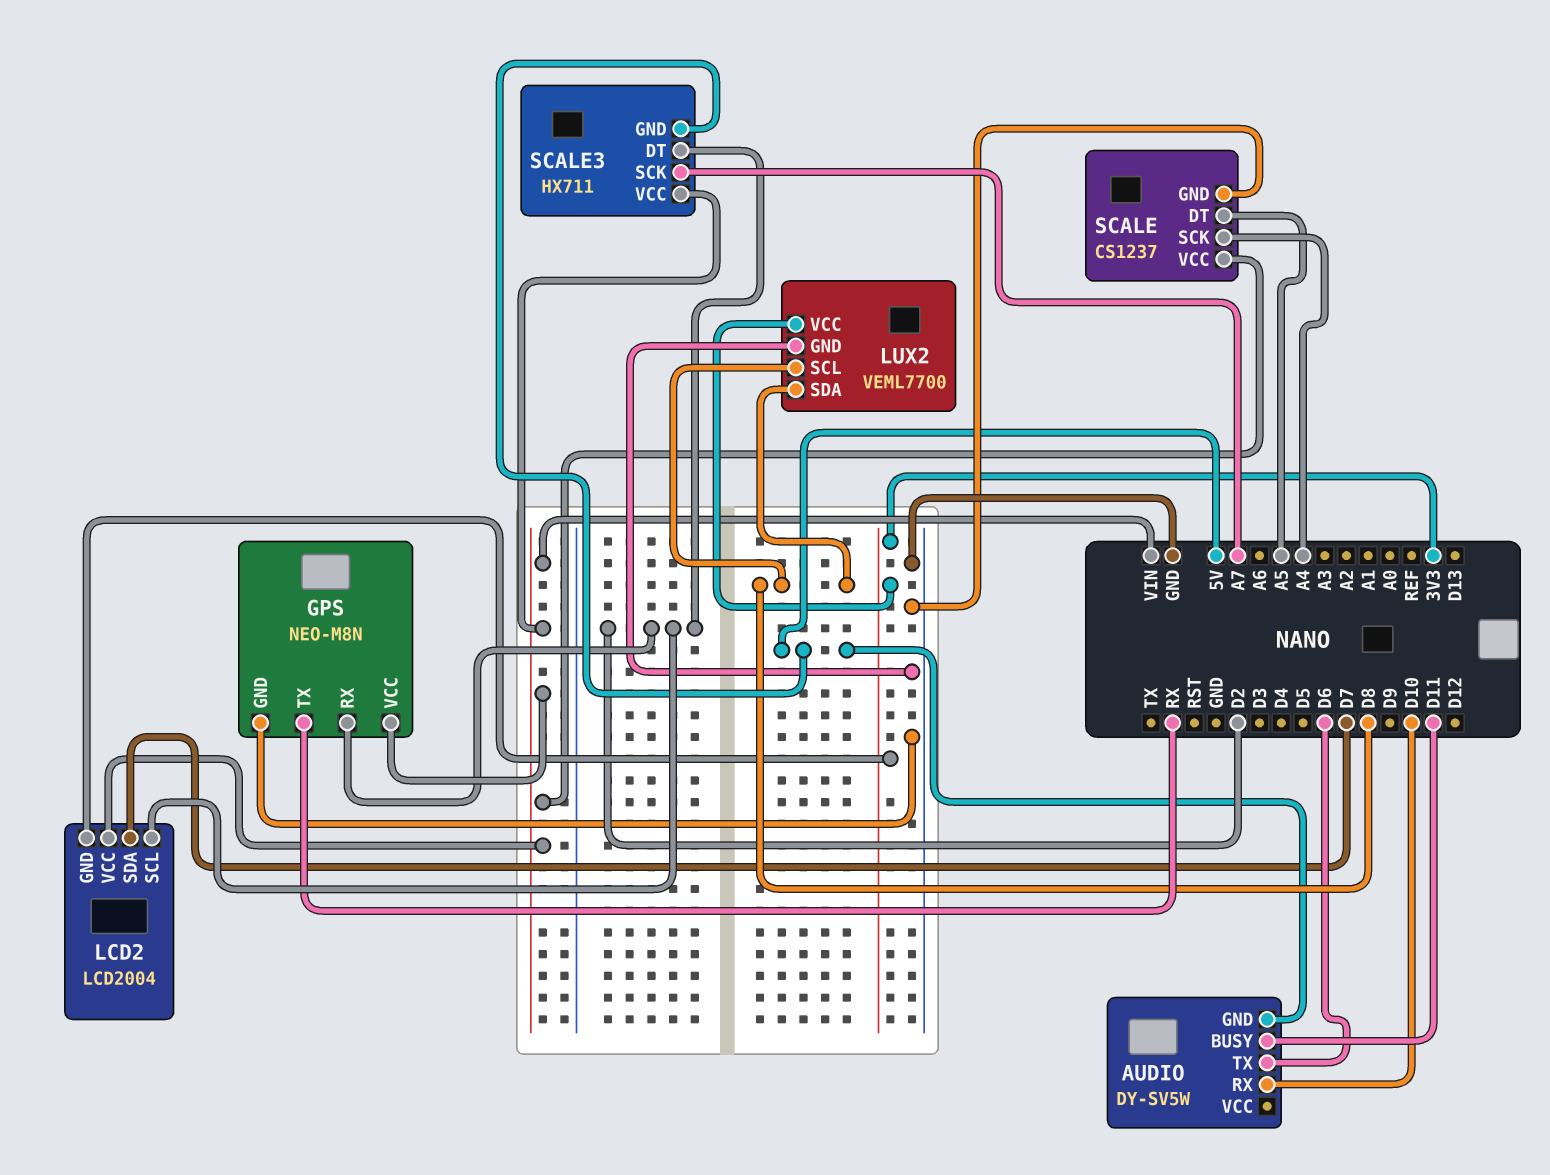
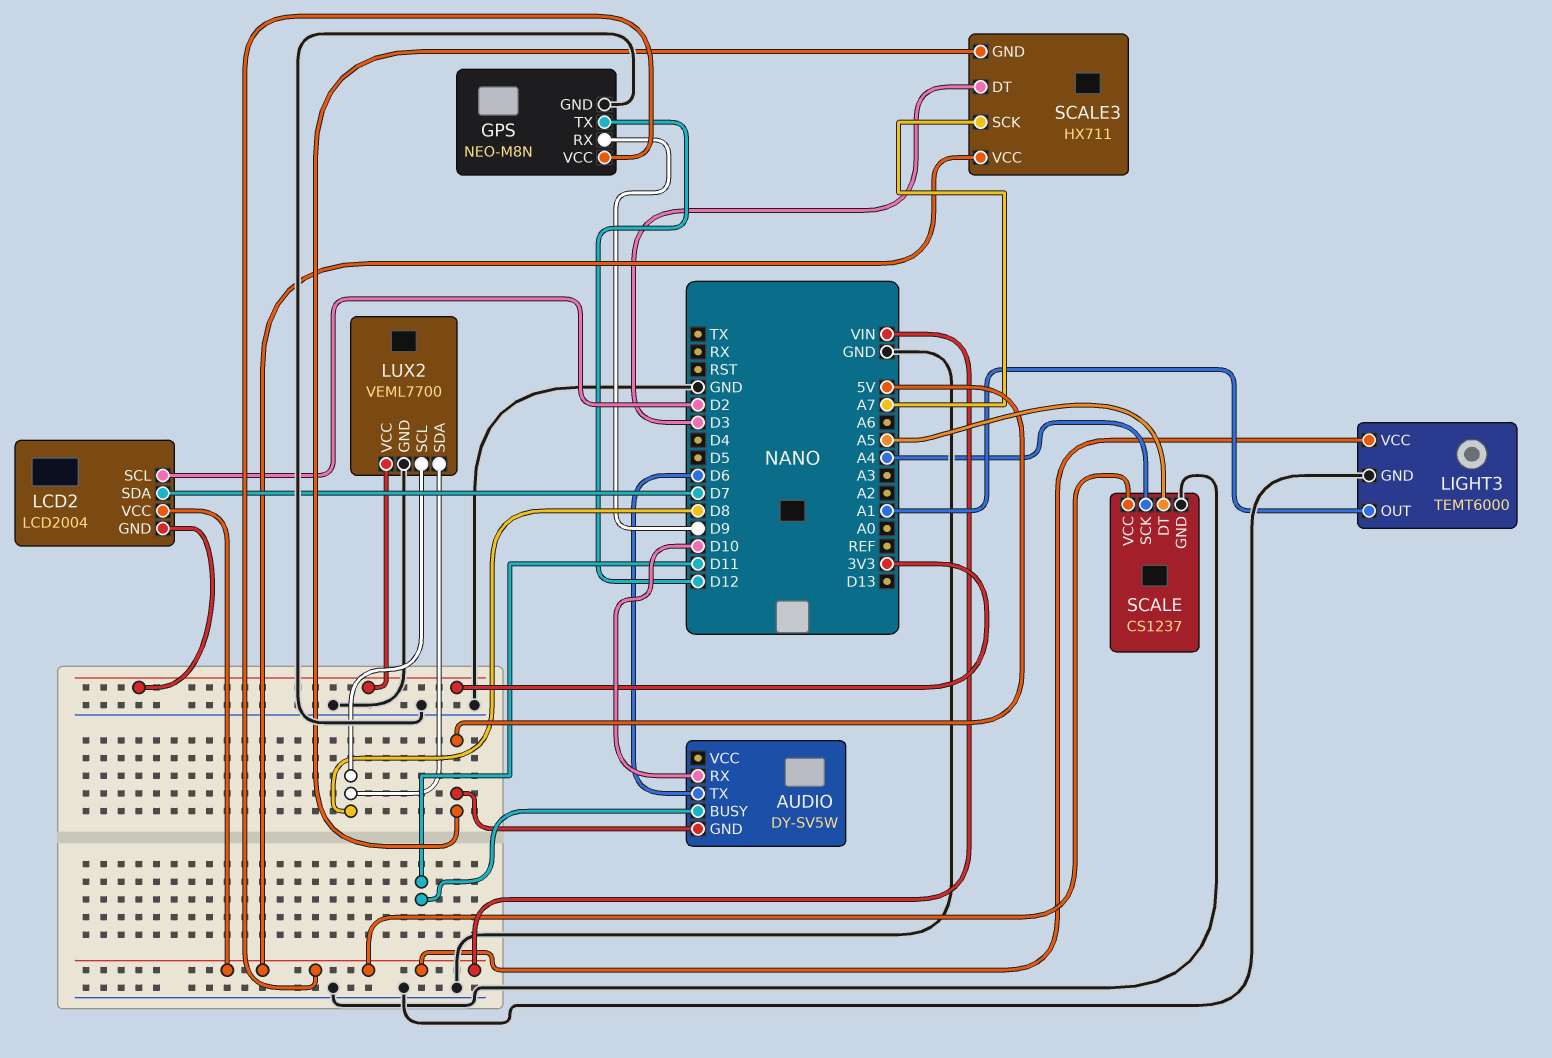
GPS pin RX: D2 -> D9
GPS pin TX: RX -> D12
LIGHT3: none -> TEMT6000
LIGHT3 pin GND: none -> GND
LIGHT3 pin OUT: none -> A1
LIGHT3 pin VCC: none -> VIN
SCALE3 pin DT: D2 -> D3

